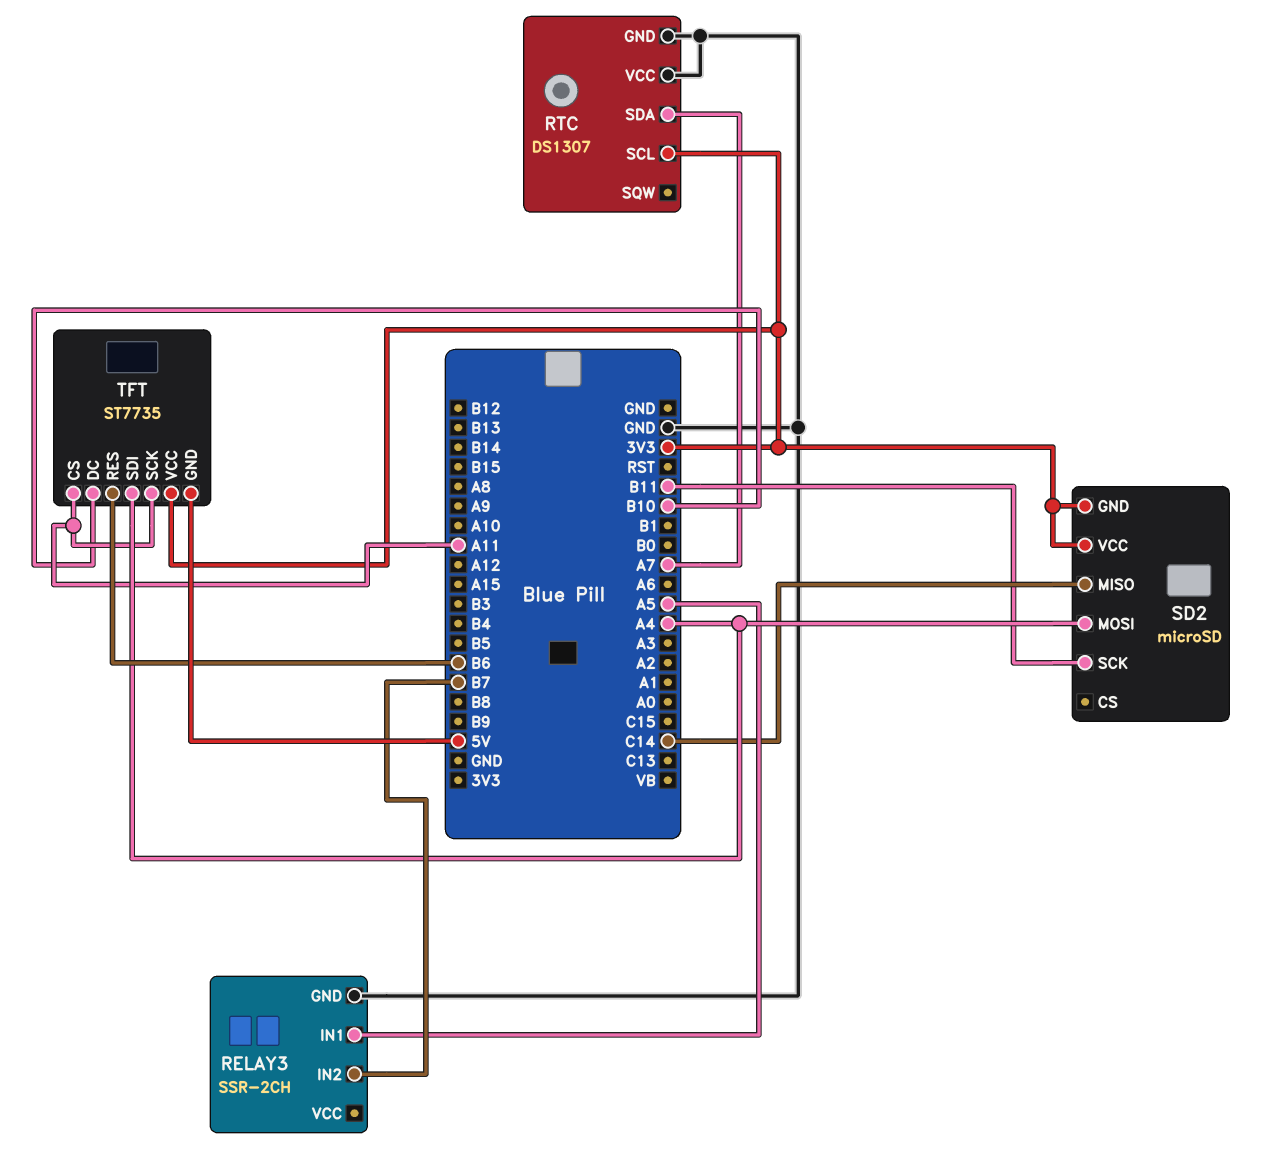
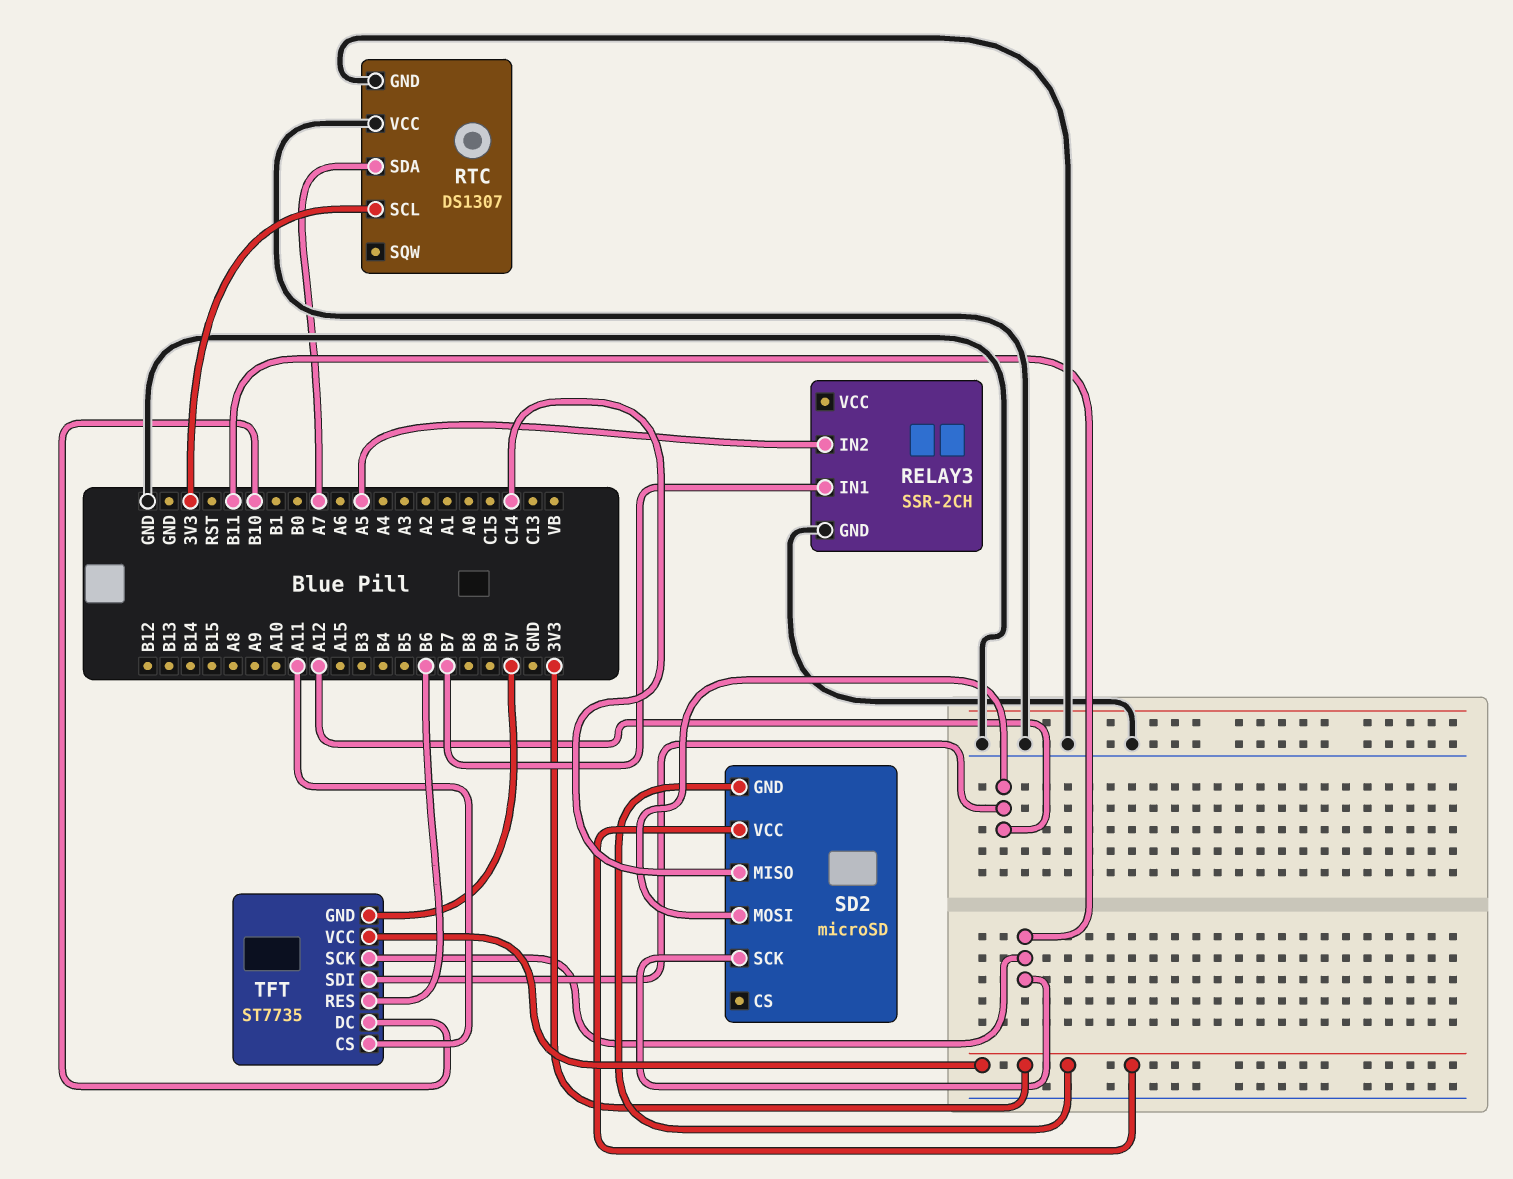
RELAY3 pin IN1: A5 -> B7
RELAY3 pin IN2: B7 -> A5
SD2 pin MOSI: A4 -> A12
TFT pin SCK: A11 -> B11
TFT pin SDI: A4 -> A12

